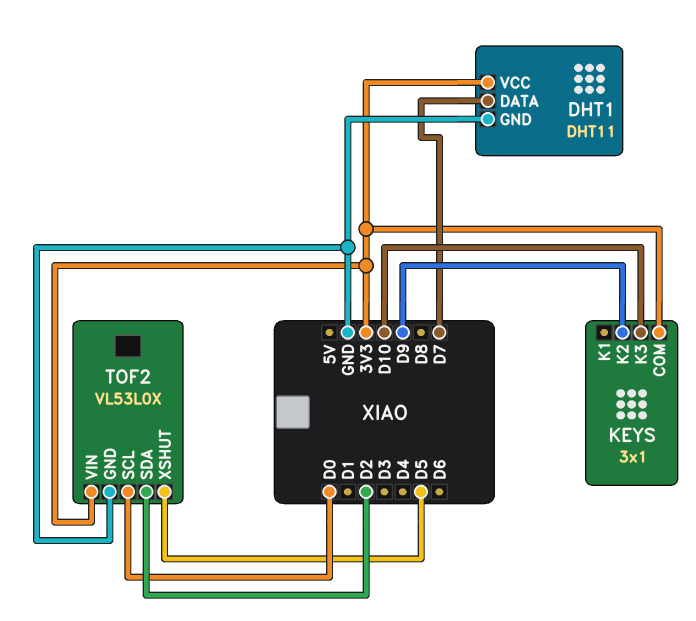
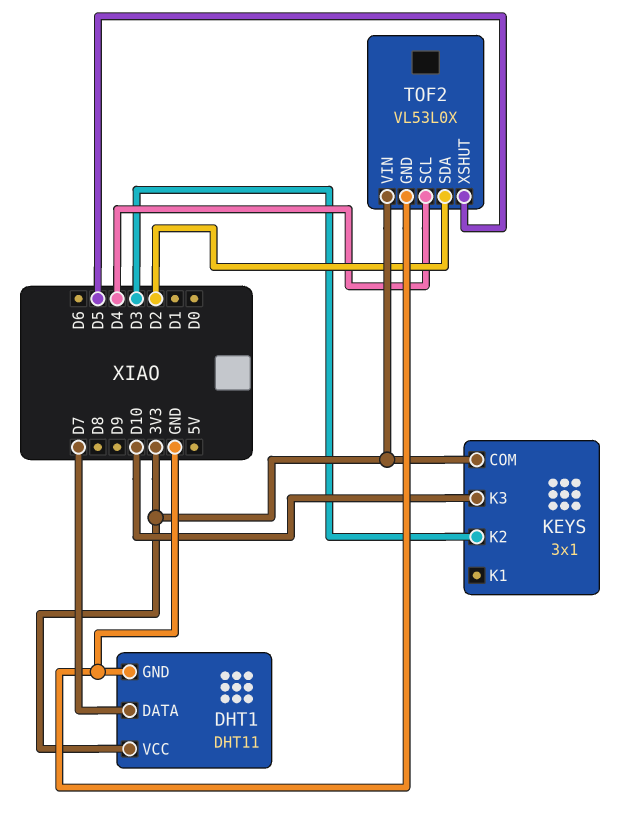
KEYS pin K2: D9 -> D3
TOF2 pin SCL: D0 -> D4

